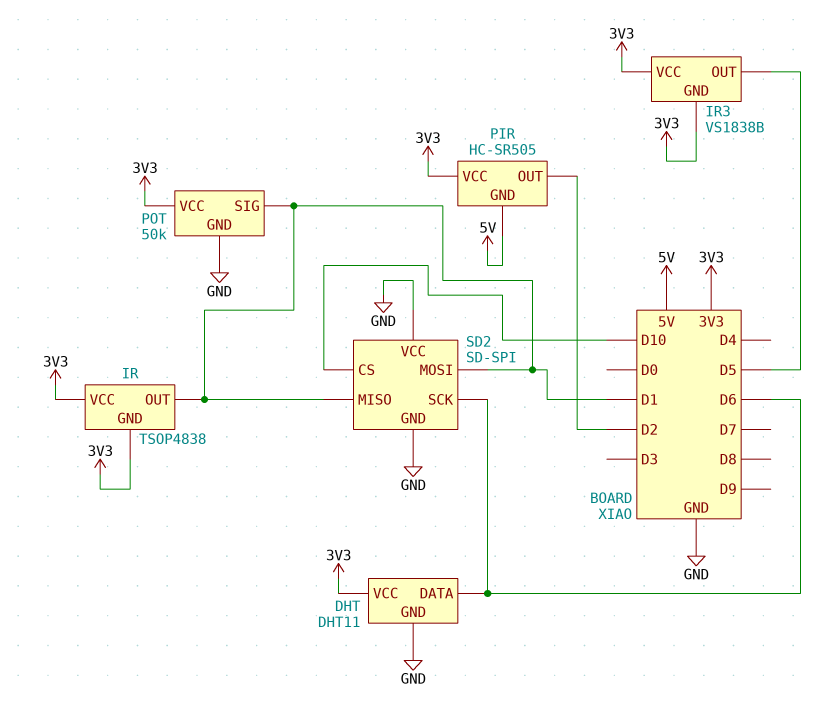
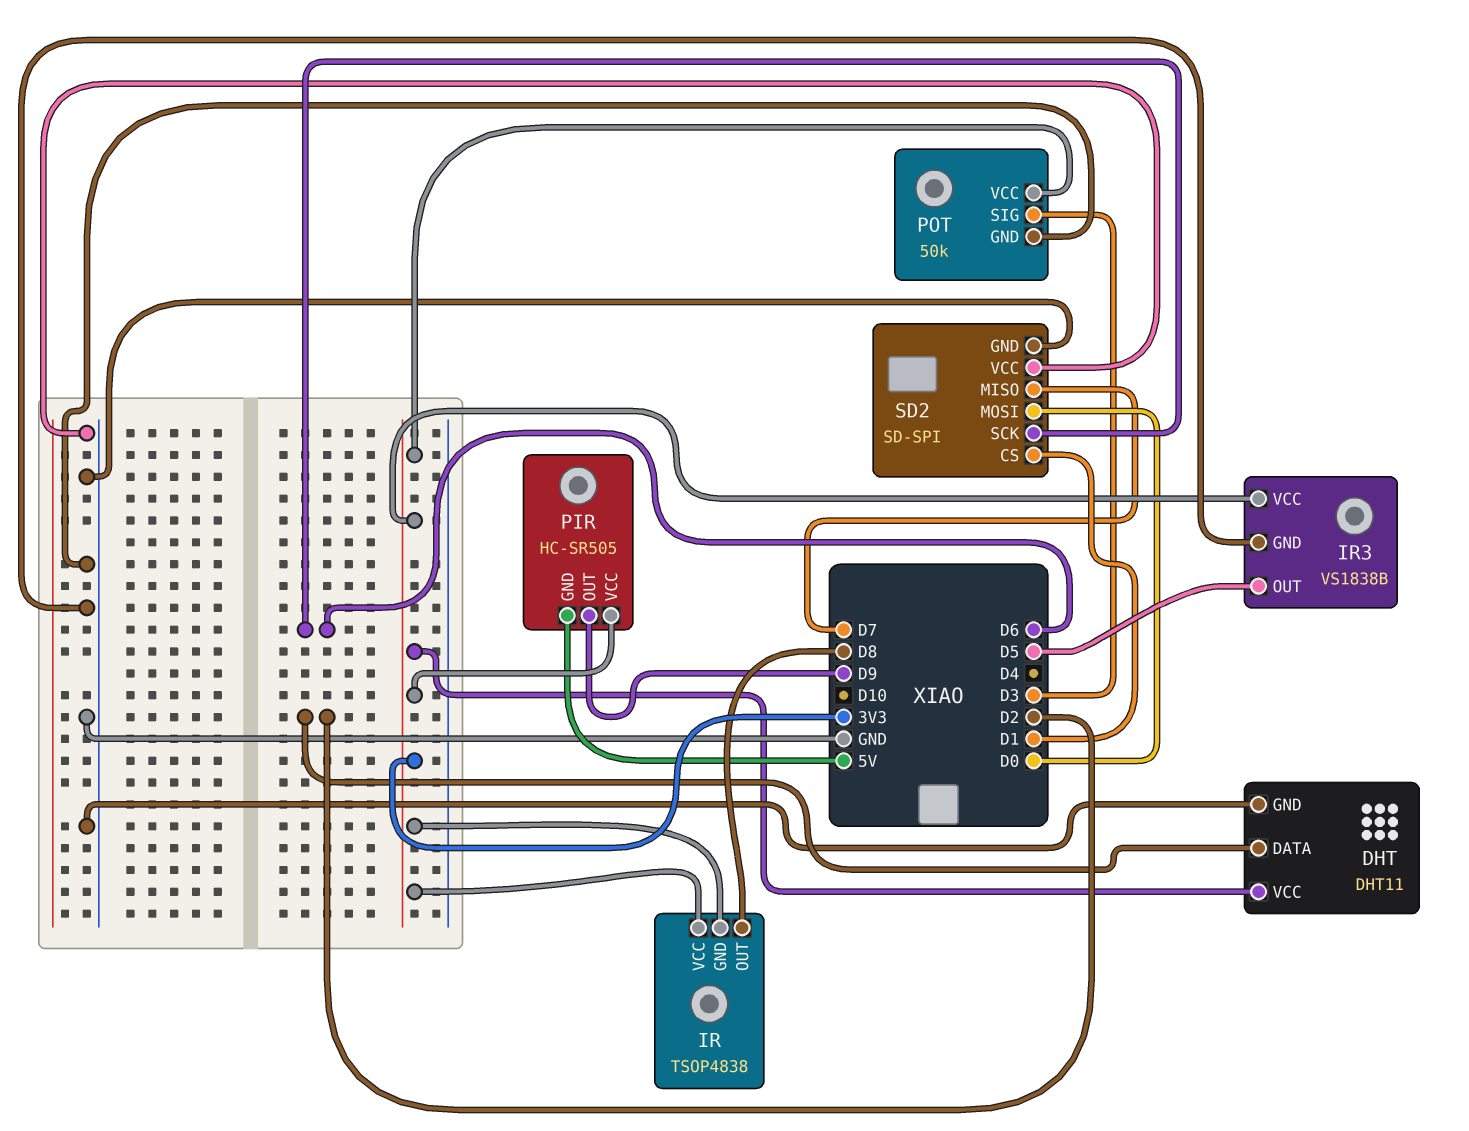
DHT pin DATA: D6 -> D2
IR pin OUT: D1 -> D8
IR3 pin GND: 3V3 -> GND
PIR pin OUT: D2 -> D9
POT pin SIG: D1 -> D3
SD2 pin CS: D10 -> D1
SD2 pin MISO: D1 -> D7
SD2 pin MOSI: D1 -> D0

